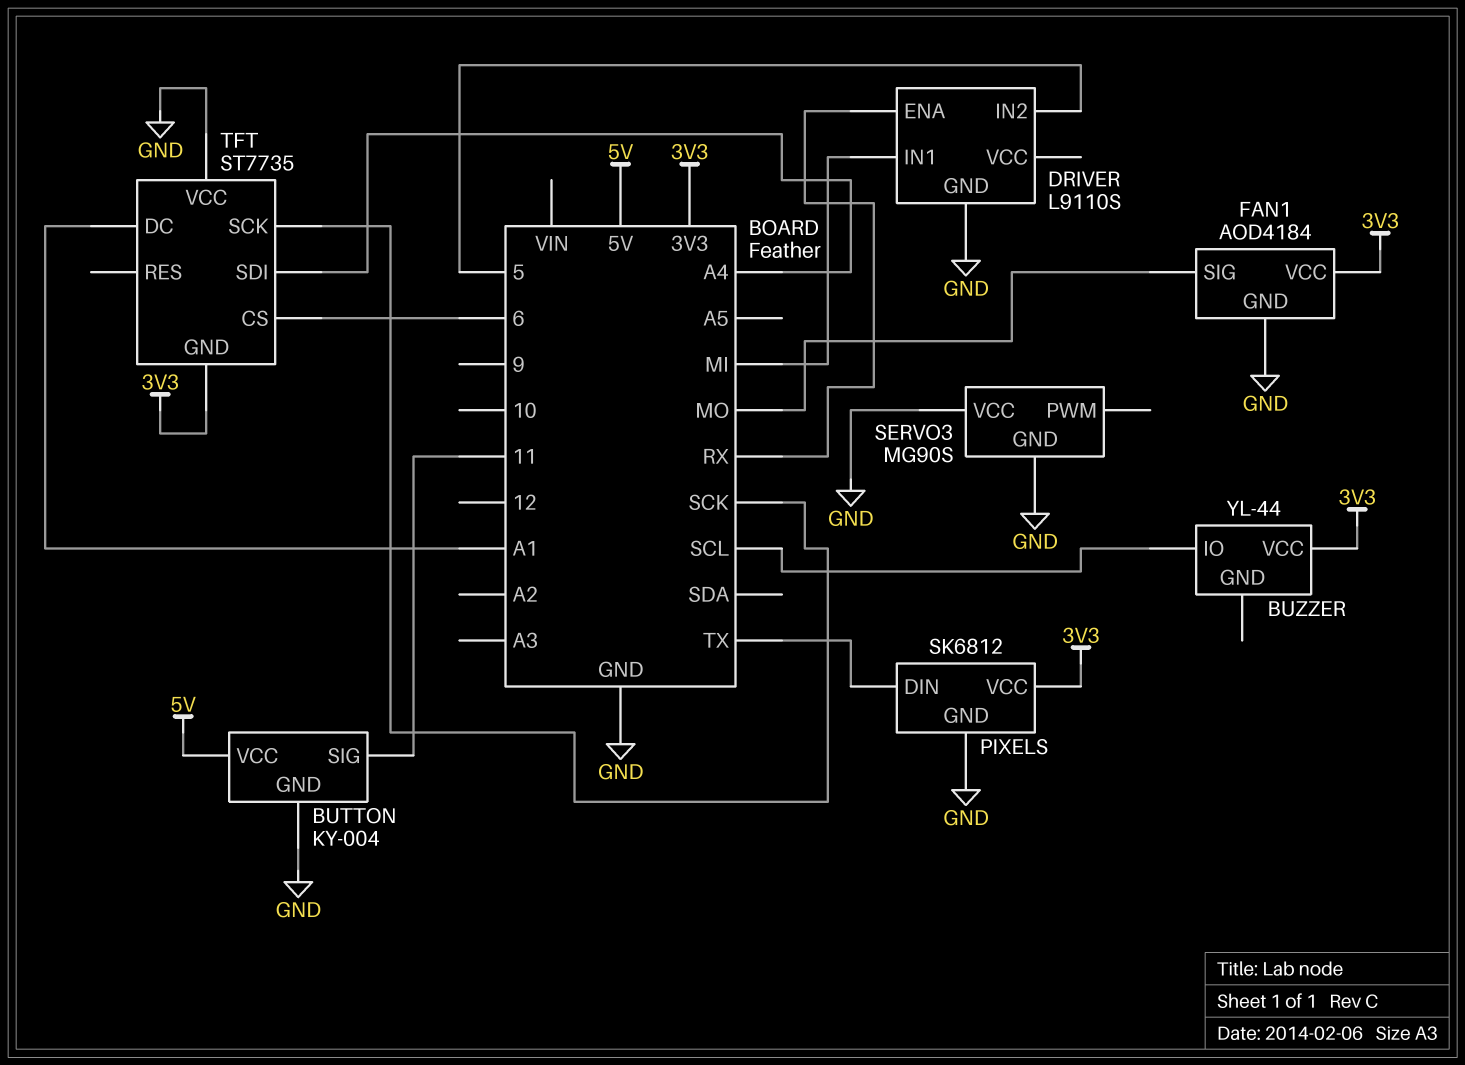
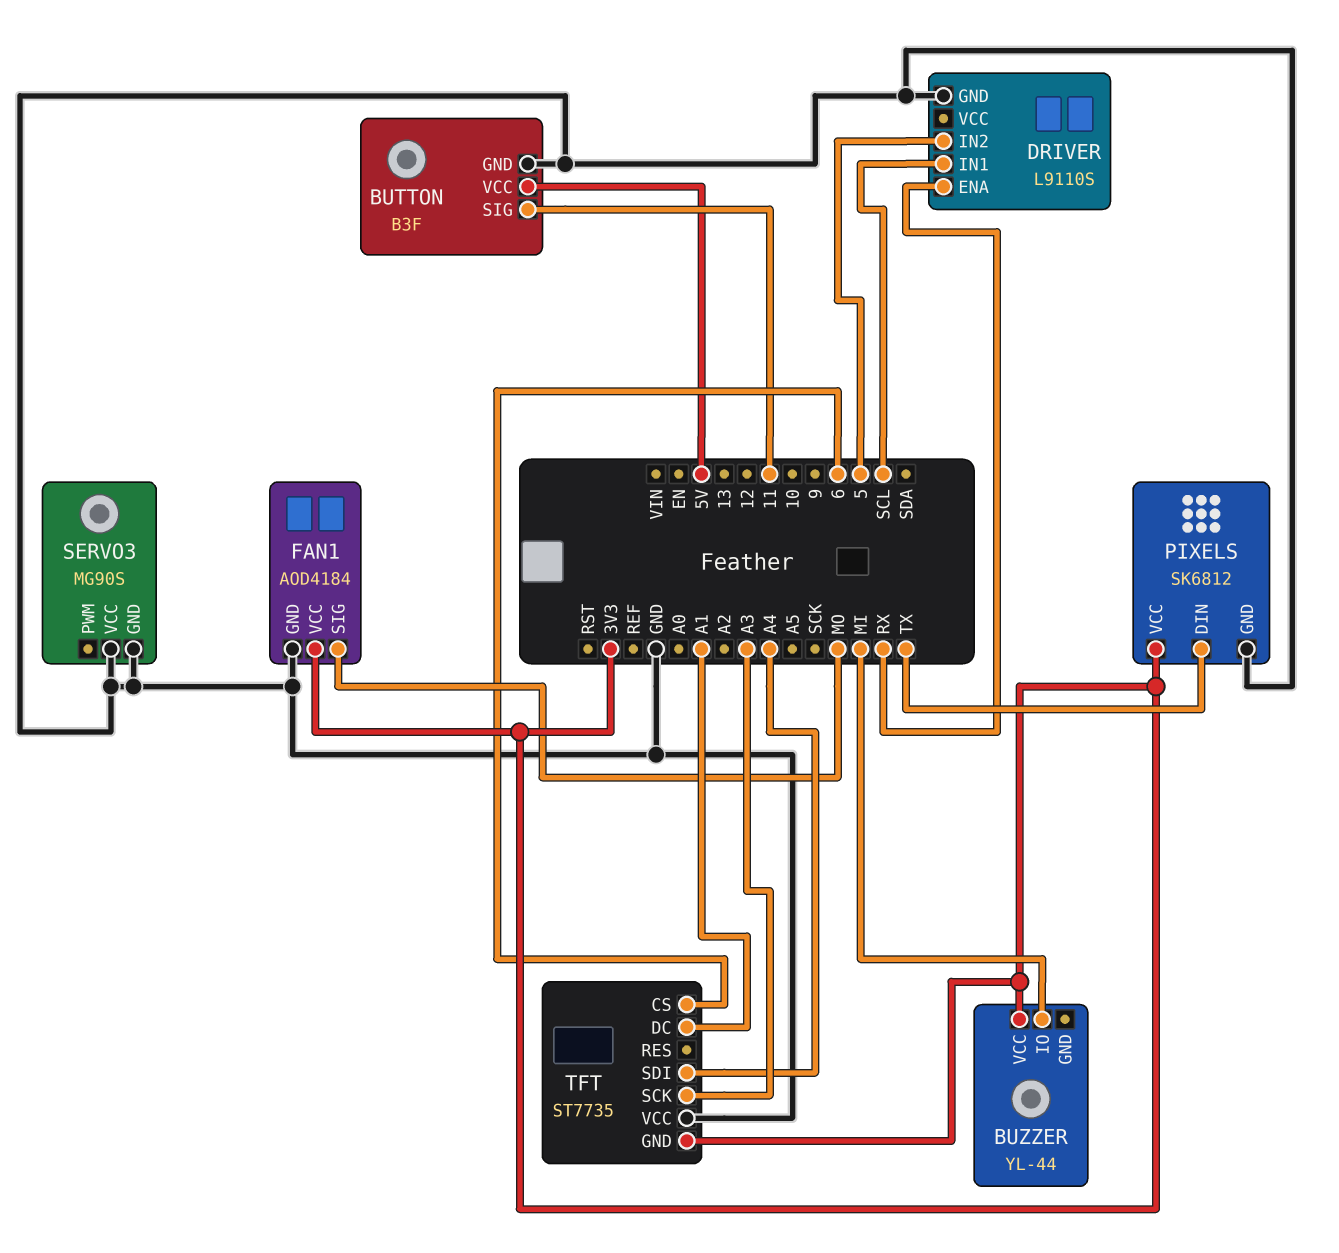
BUTTON: KY-004 -> B3F
BUZZER pin IO: SCL -> MI
DRIVER pin IN1: MI -> SCL
TFT pin SCK: SCK -> A3

